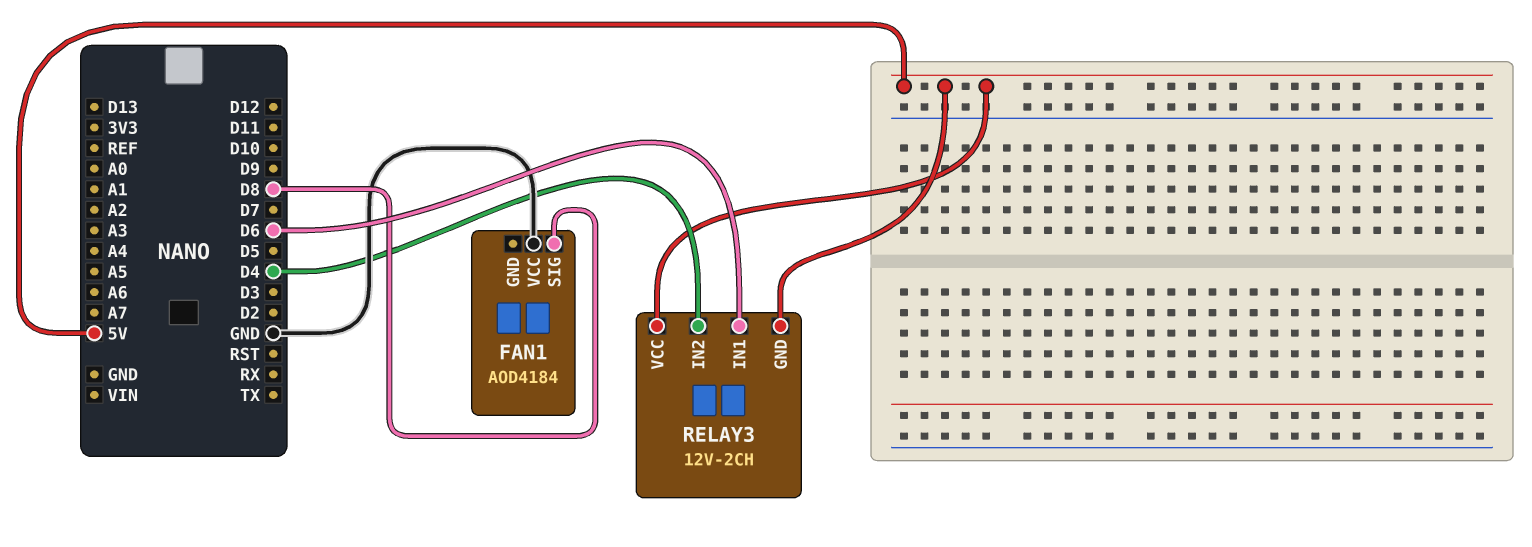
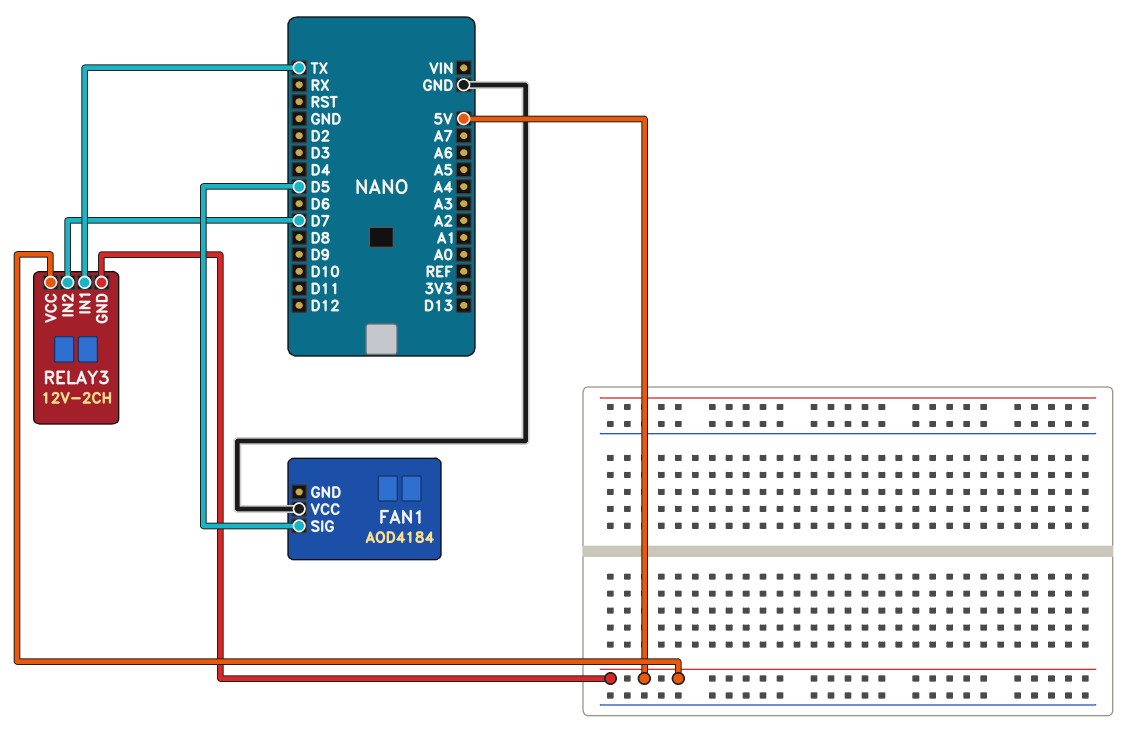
FAN1 pin SIG: D8 -> D5
RELAY3 pin IN1: D6 -> TX
RELAY3 pin IN2: D4 -> D7

